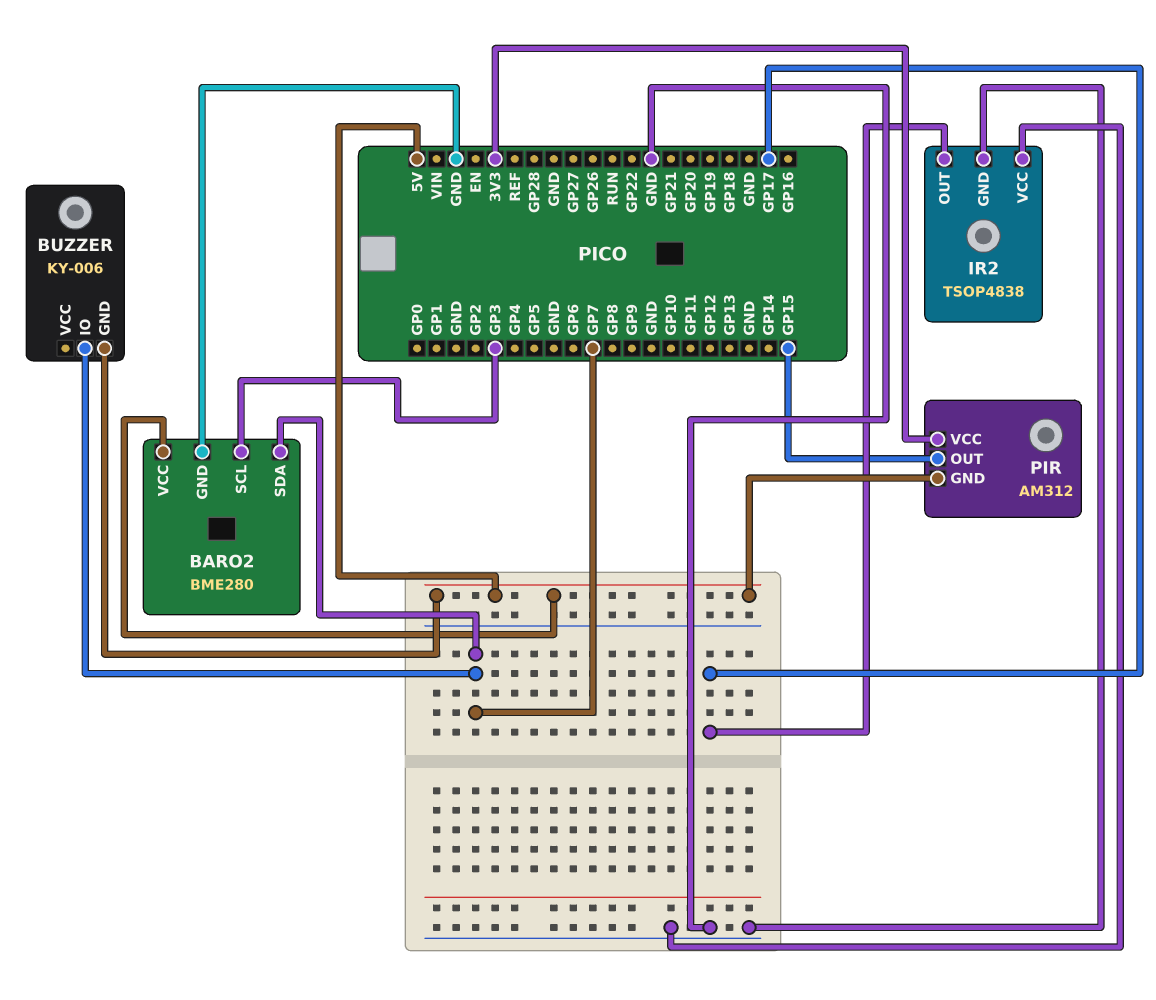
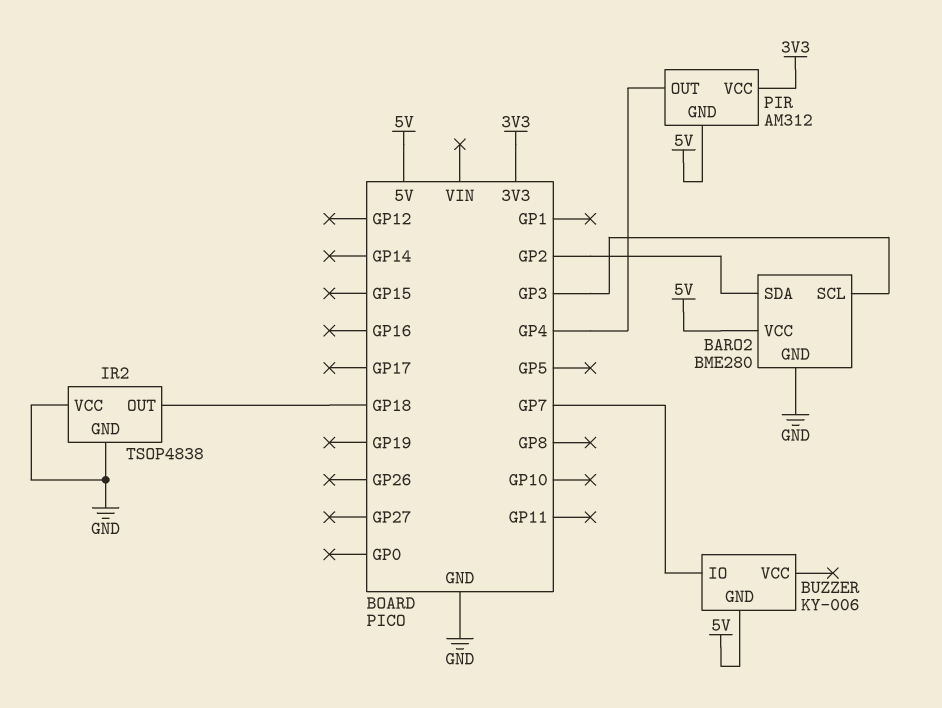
BARO2 pin SDA: GP7 -> GP2
IR2 pin OUT: GP17 -> GP18
PIR pin OUT: GP15 -> GP4

